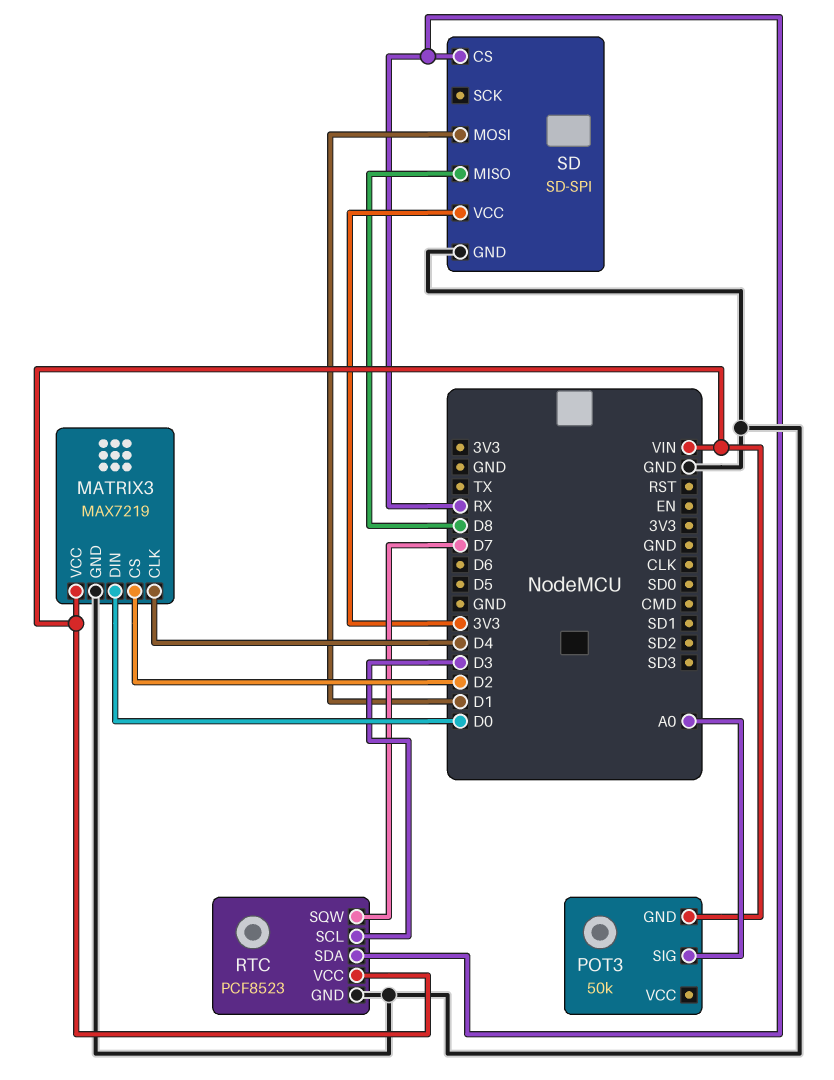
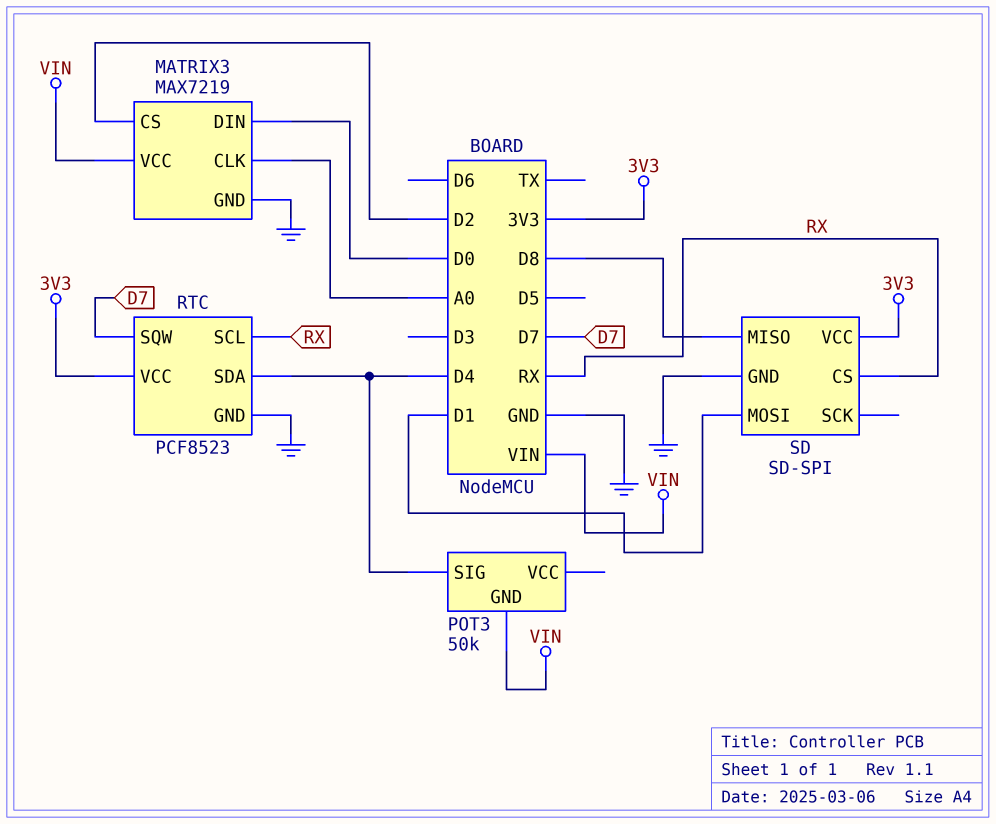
MATRIX3 pin CLK: D4 -> A0
POT3 pin SIG: A0 -> D4
RTC pin SCL: D3 -> RX
RTC pin SDA: RX -> D4
RTC pin VCC: VIN -> 3V3

